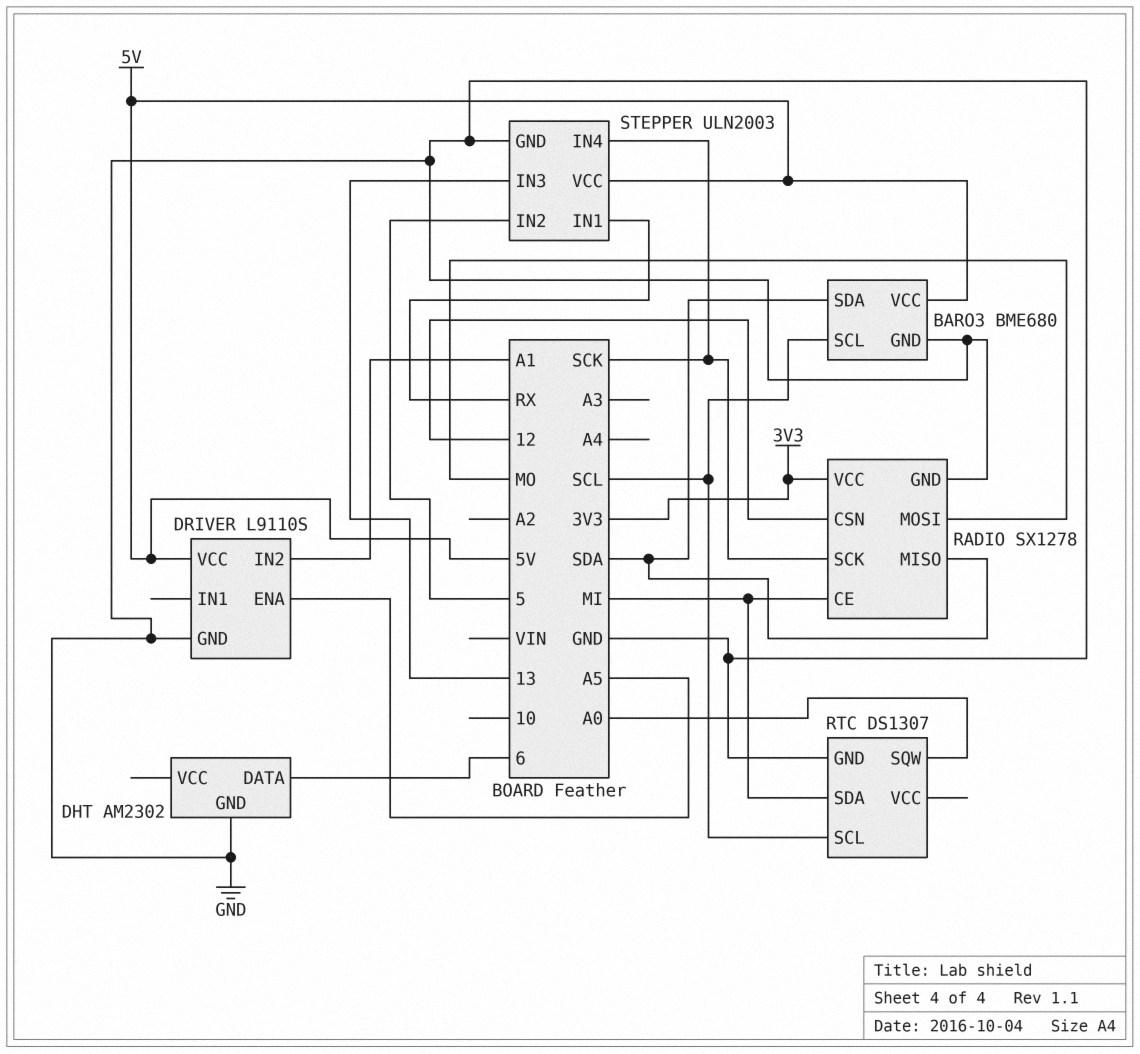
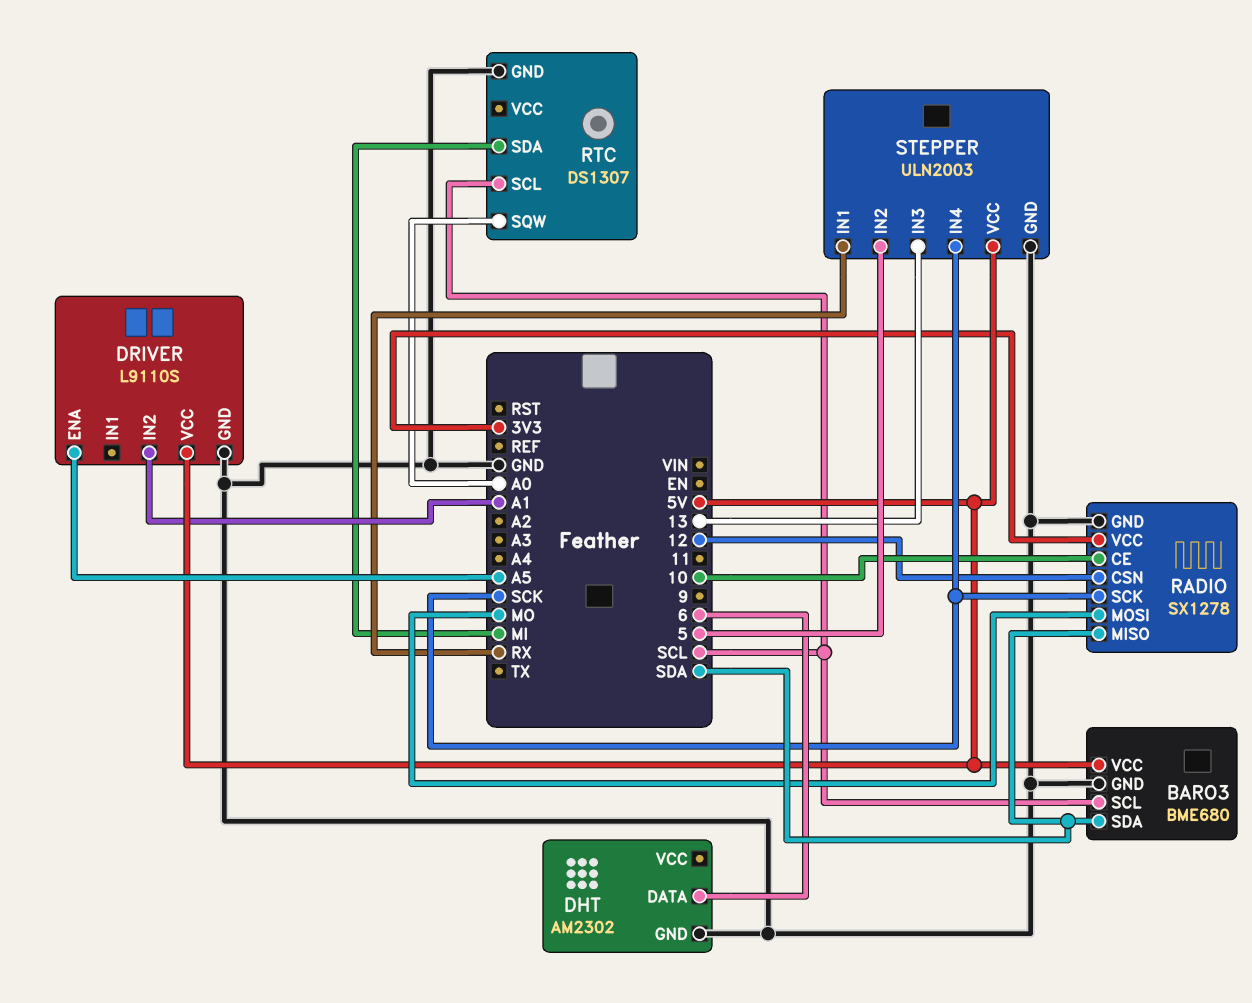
RADIO pin CE: MI -> 10

